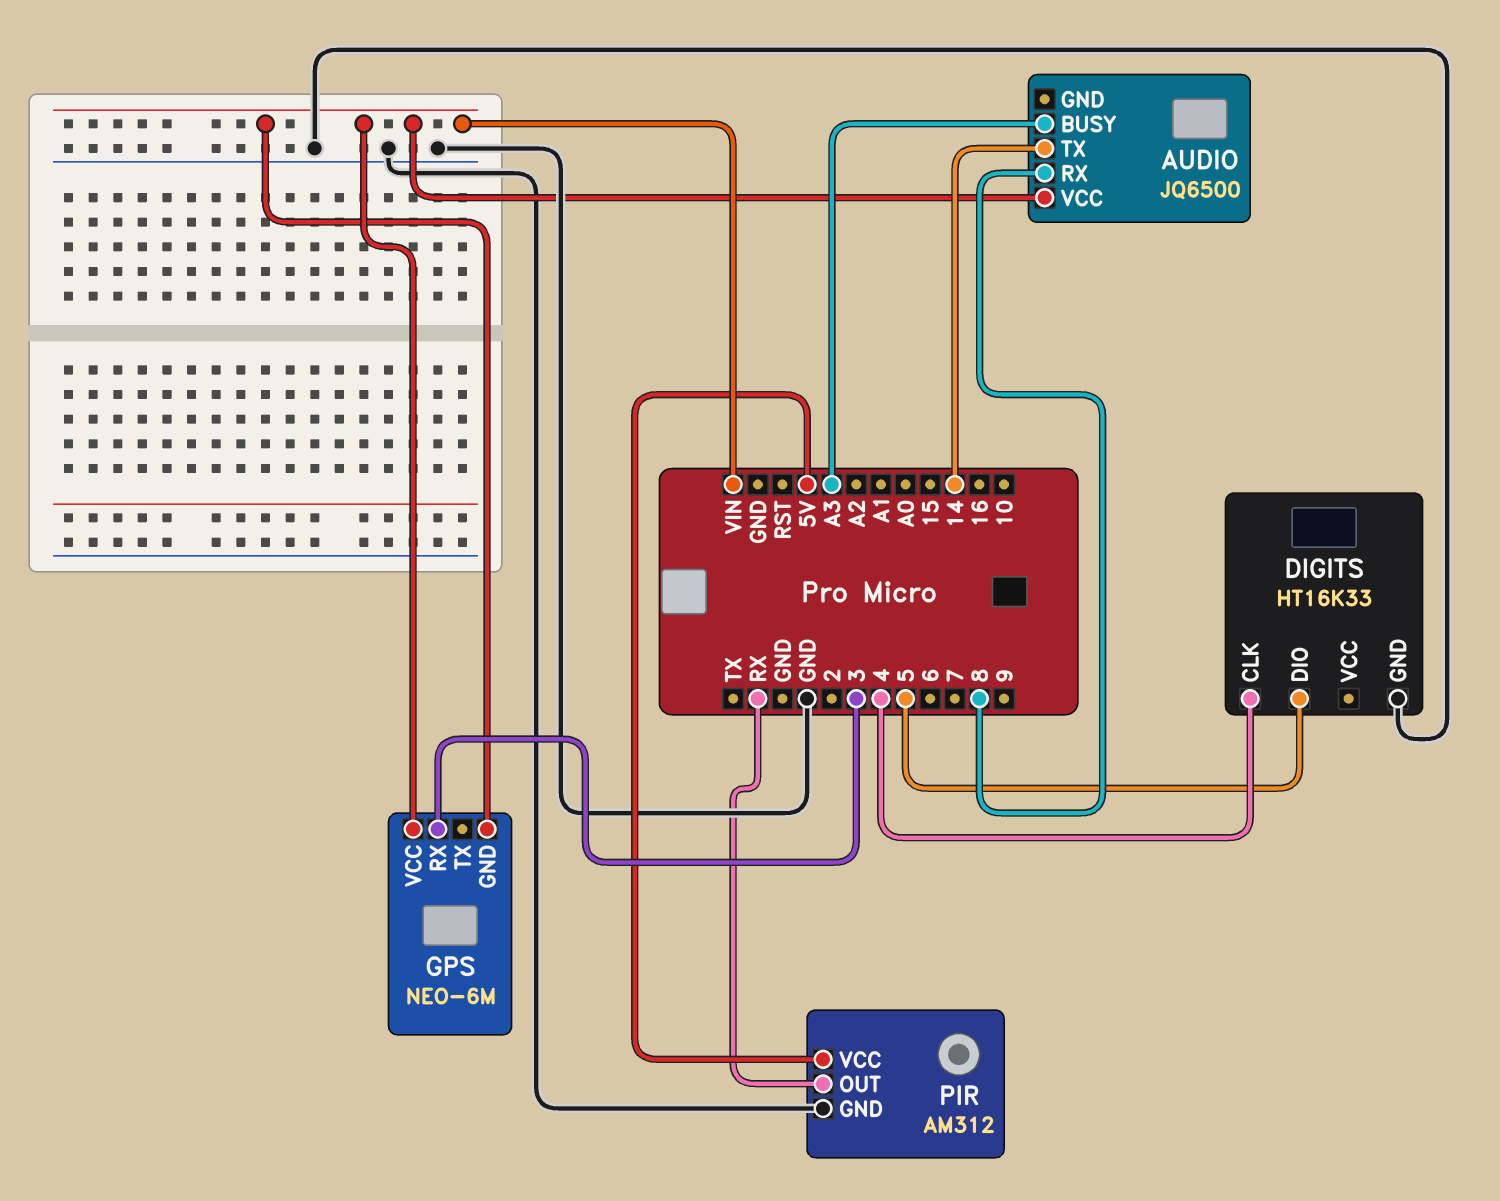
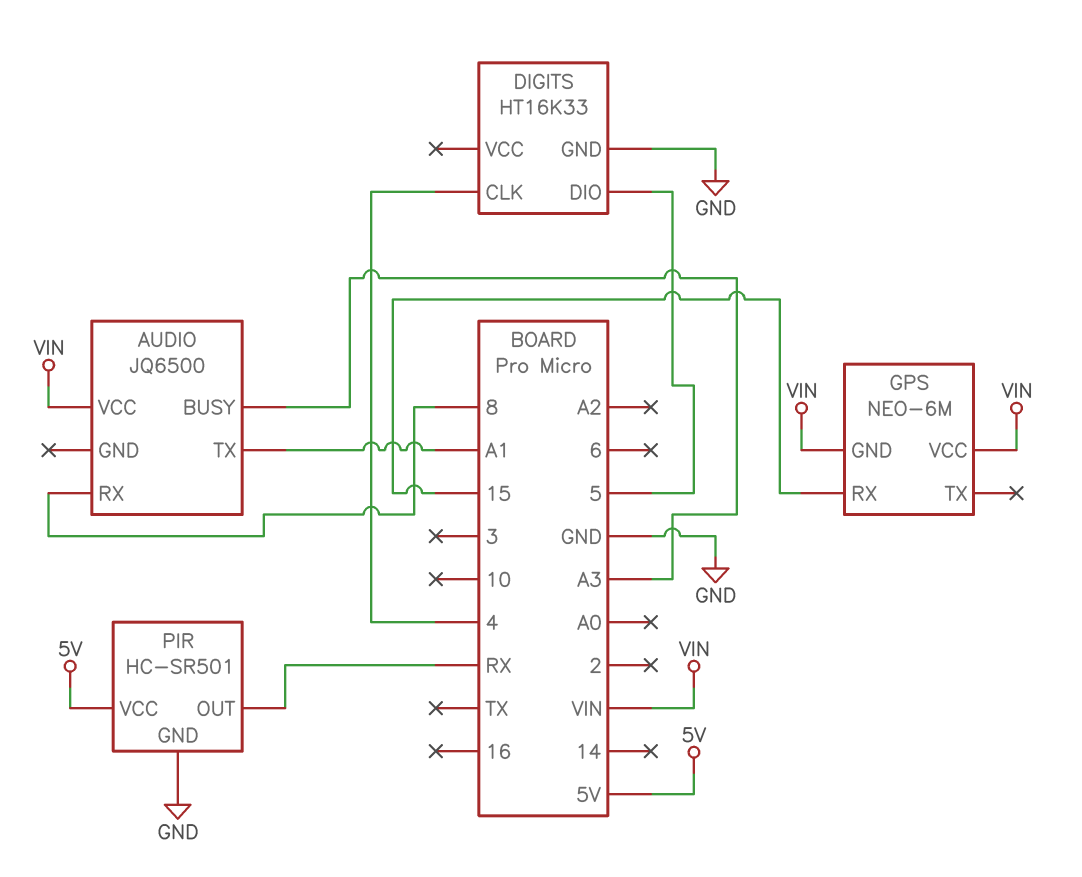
AUDIO pin TX: 14 -> A1
GPS pin RX: 3 -> 15
PIR: AM312 -> HC-SR501

